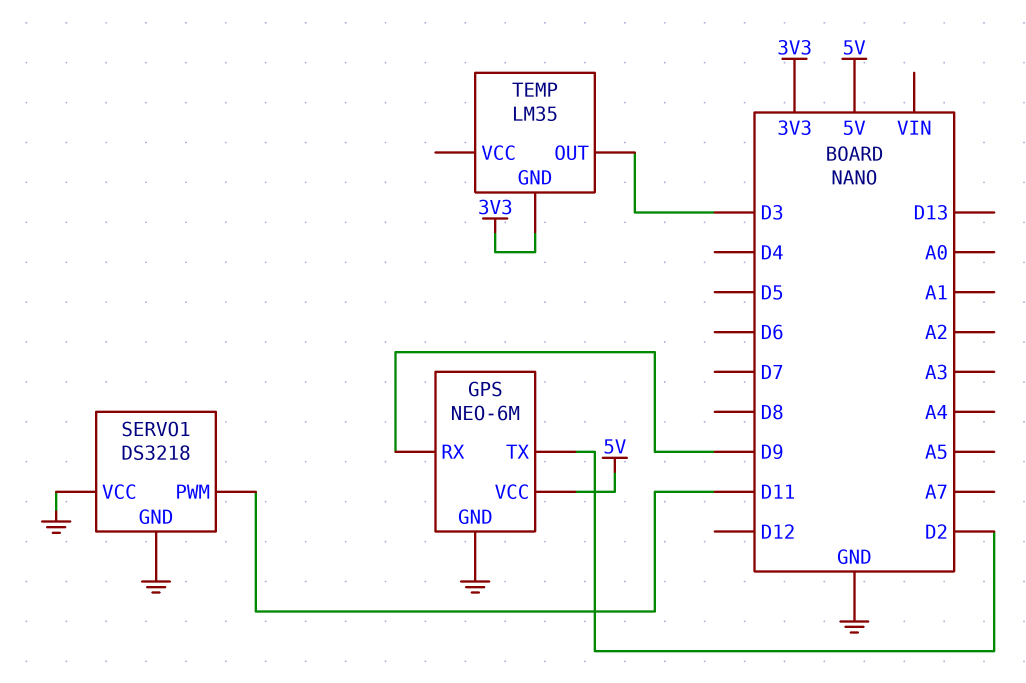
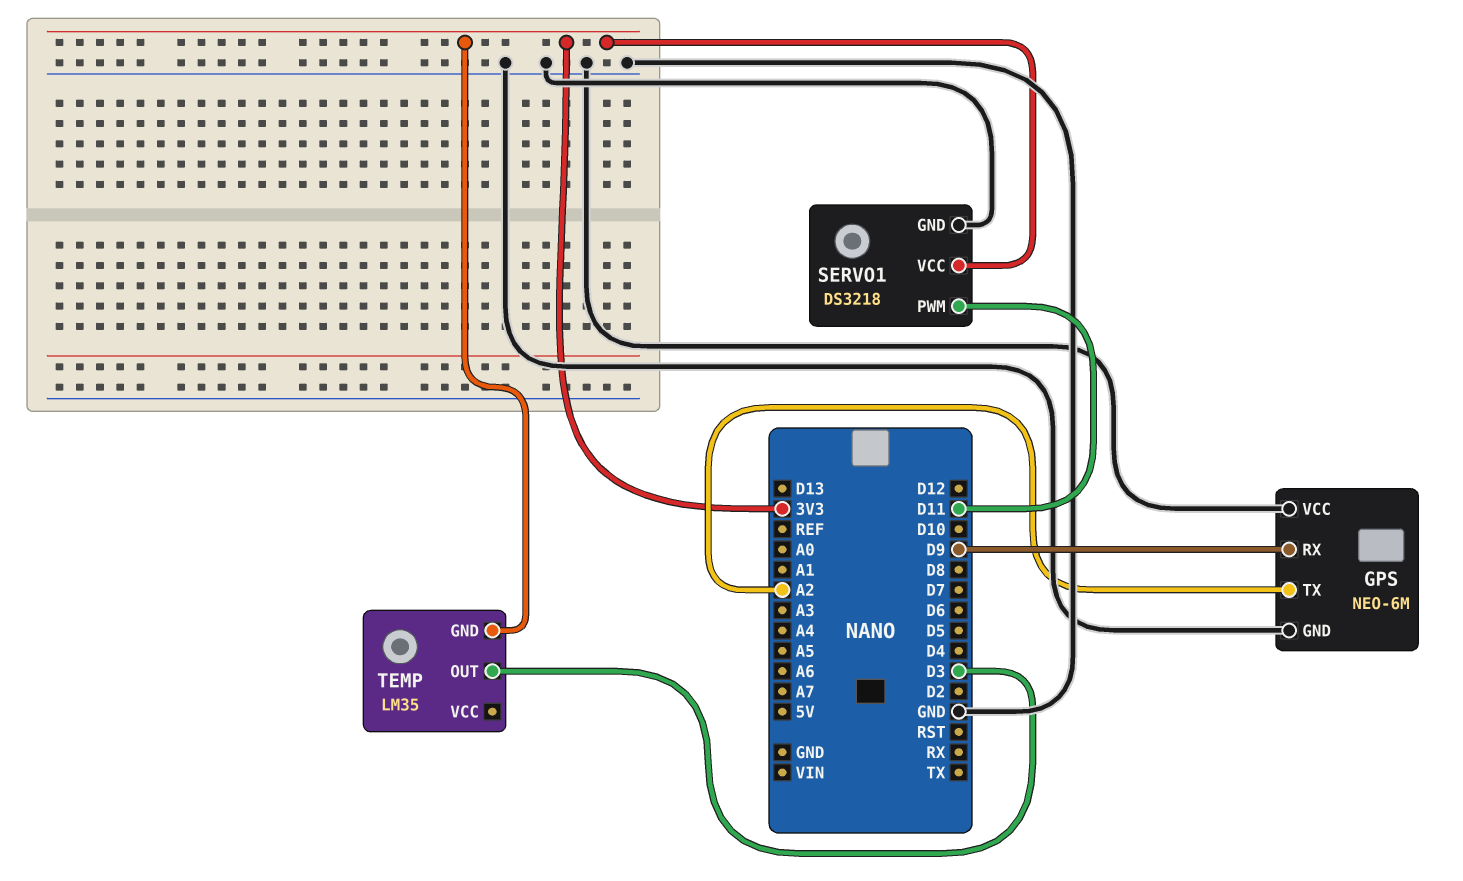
GPS pin TX: D2 -> A2
GPS pin VCC: 5V -> GND
SERVO1 pin VCC: GND -> 3V3

